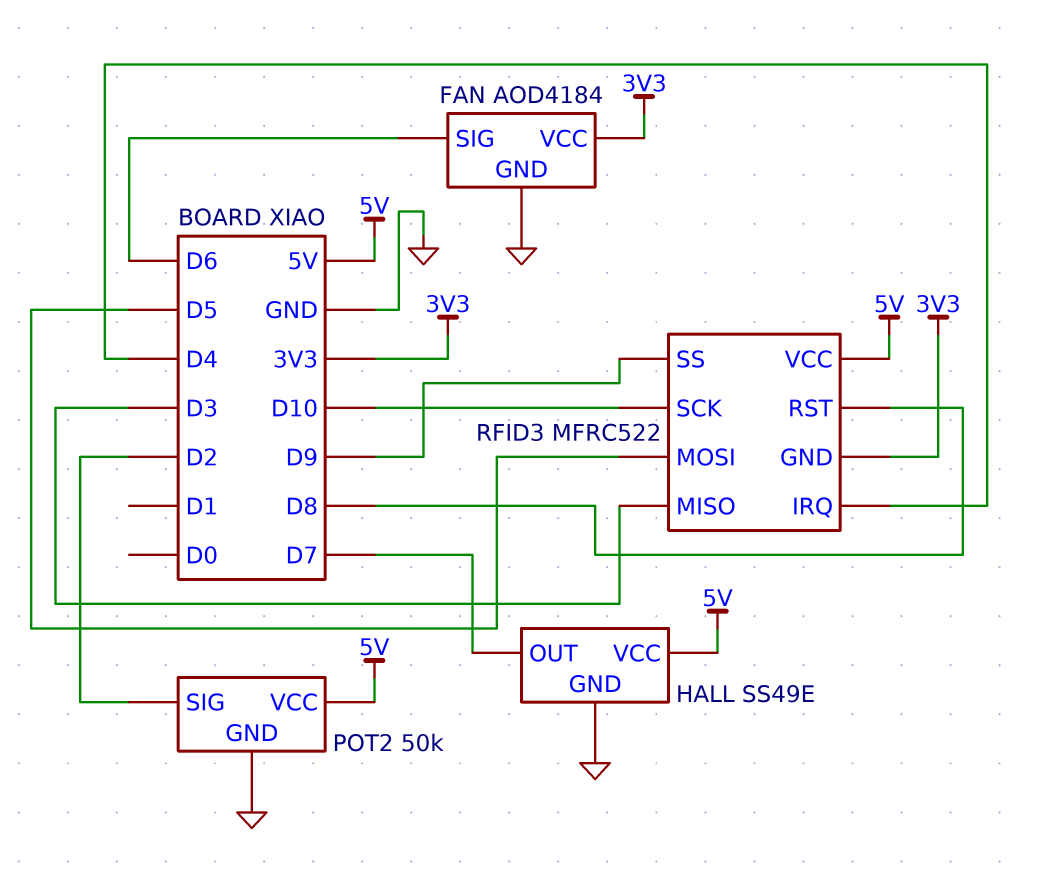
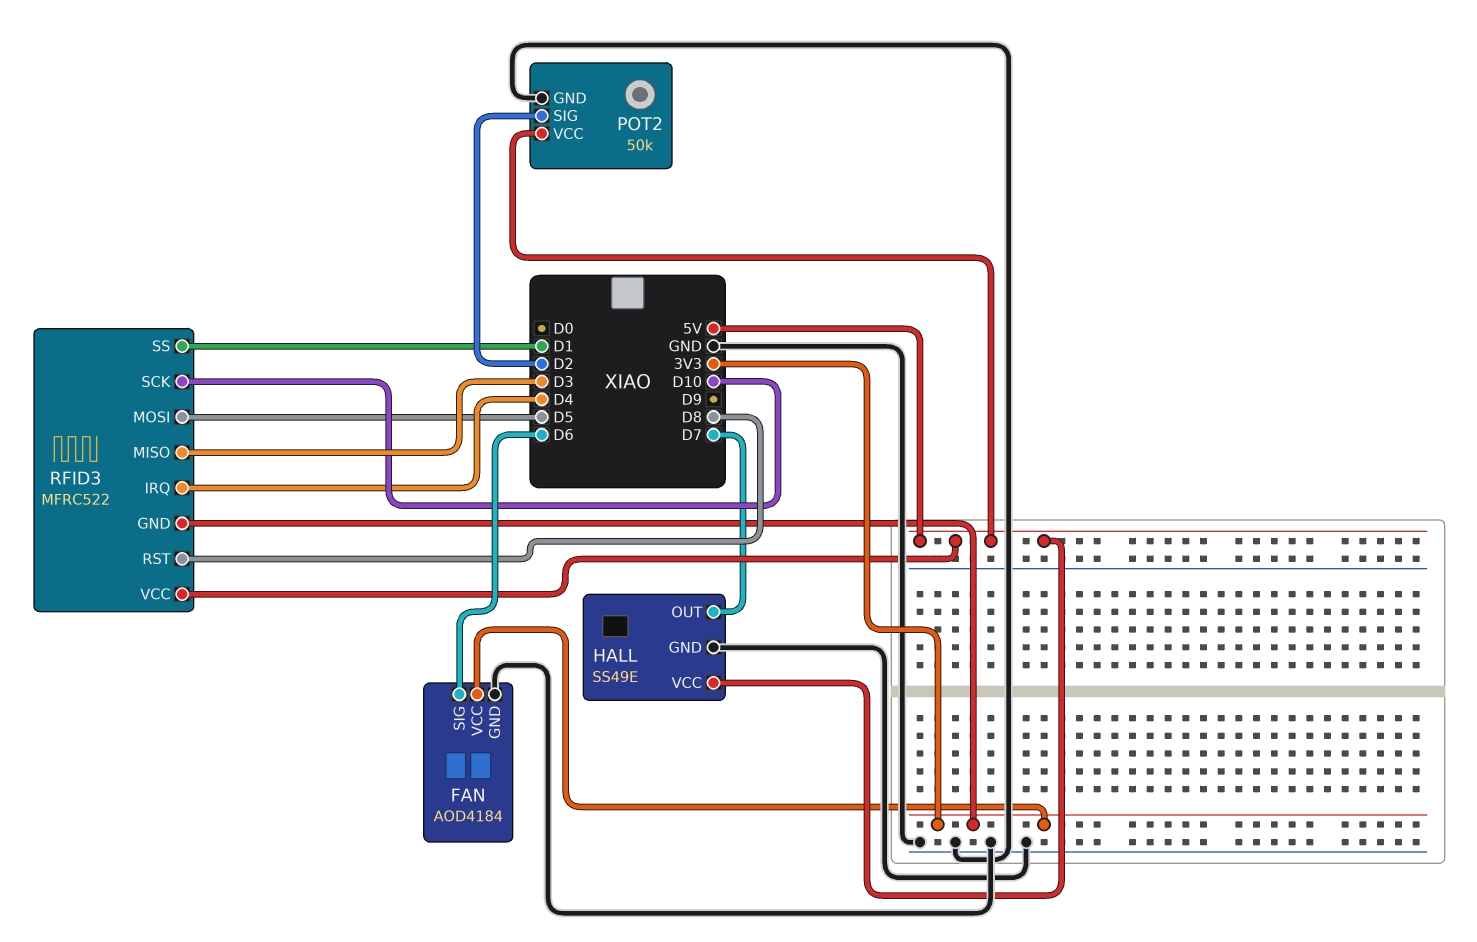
RFID3 pin SS: D9 -> D1

